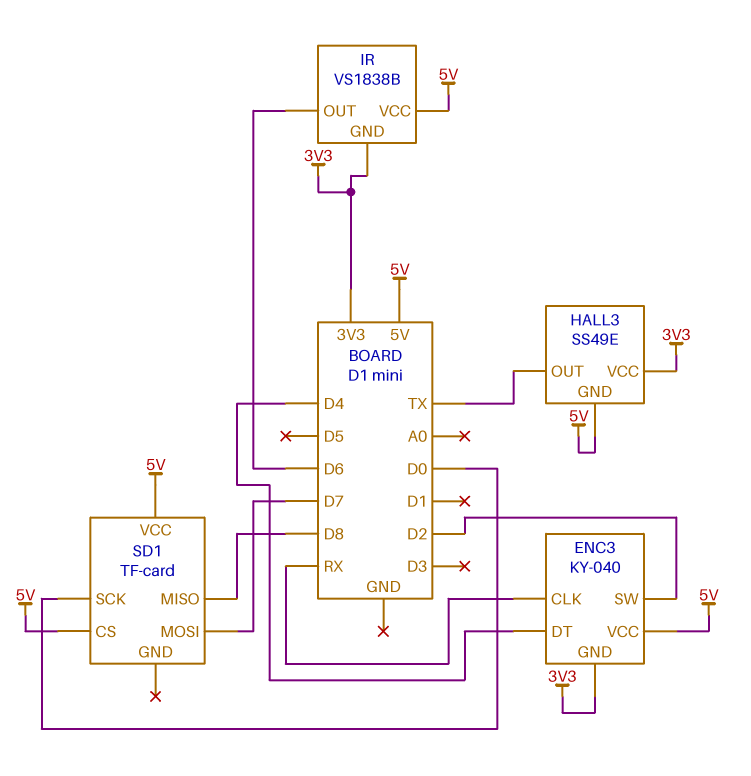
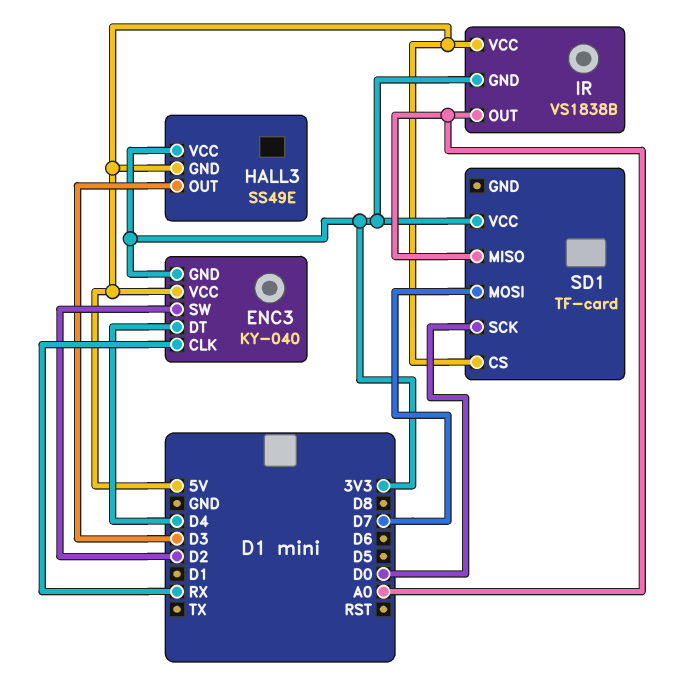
HALL3 pin OUT: TX -> D3
IR pin OUT: D6 -> A0
SD1 pin MISO: D8 -> A0
SD1 pin VCC: 5V -> 3V3

